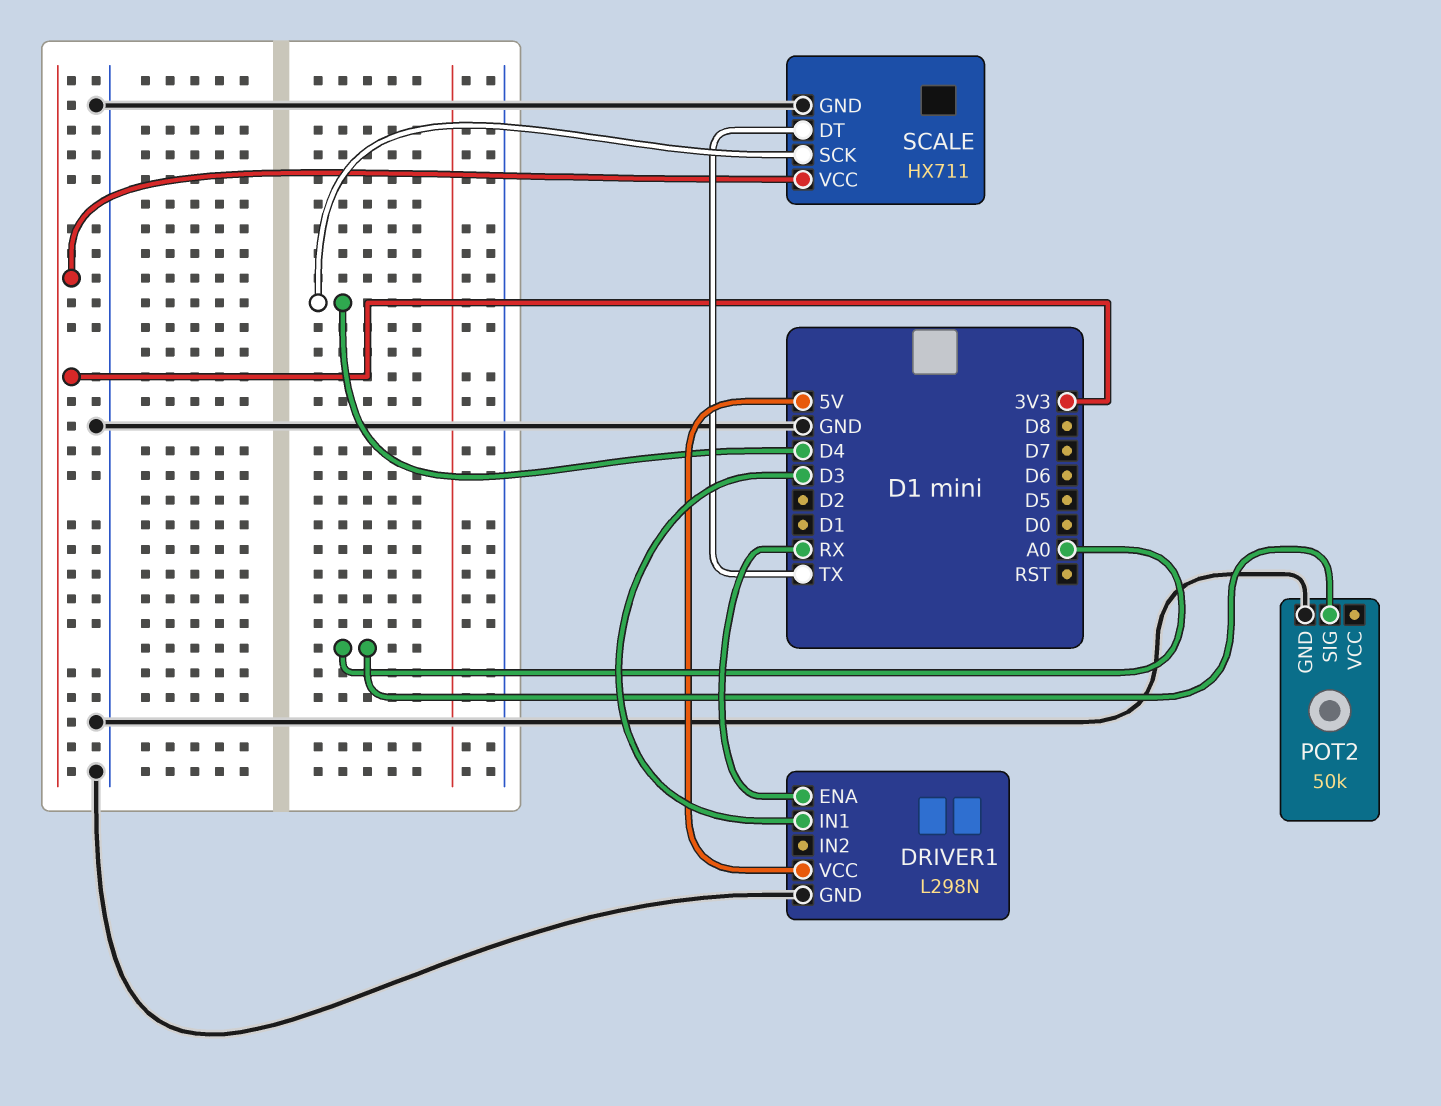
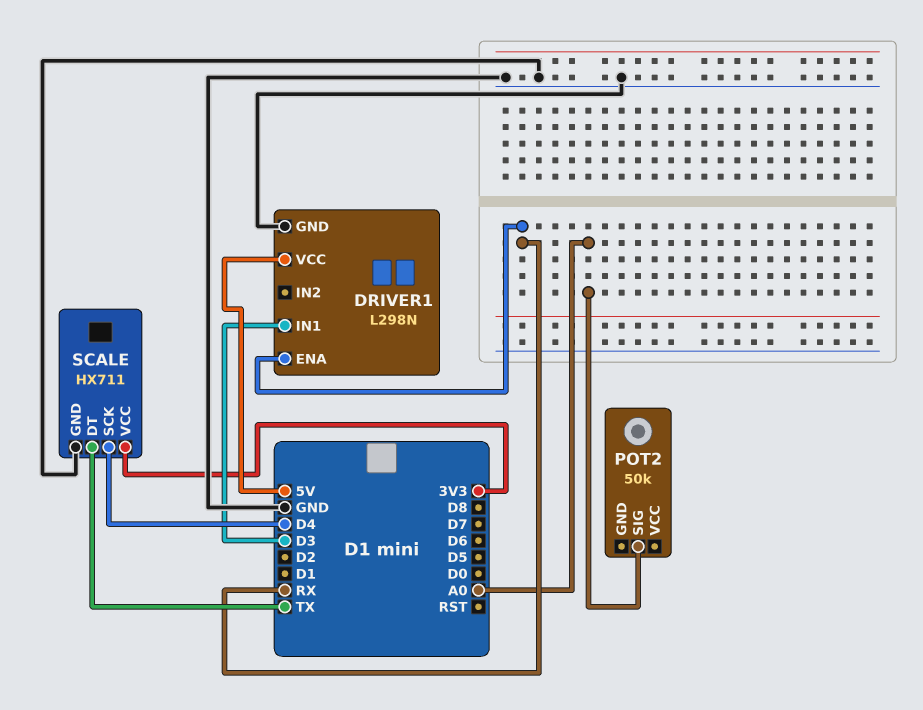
POT2 pin GND: GND -> none

